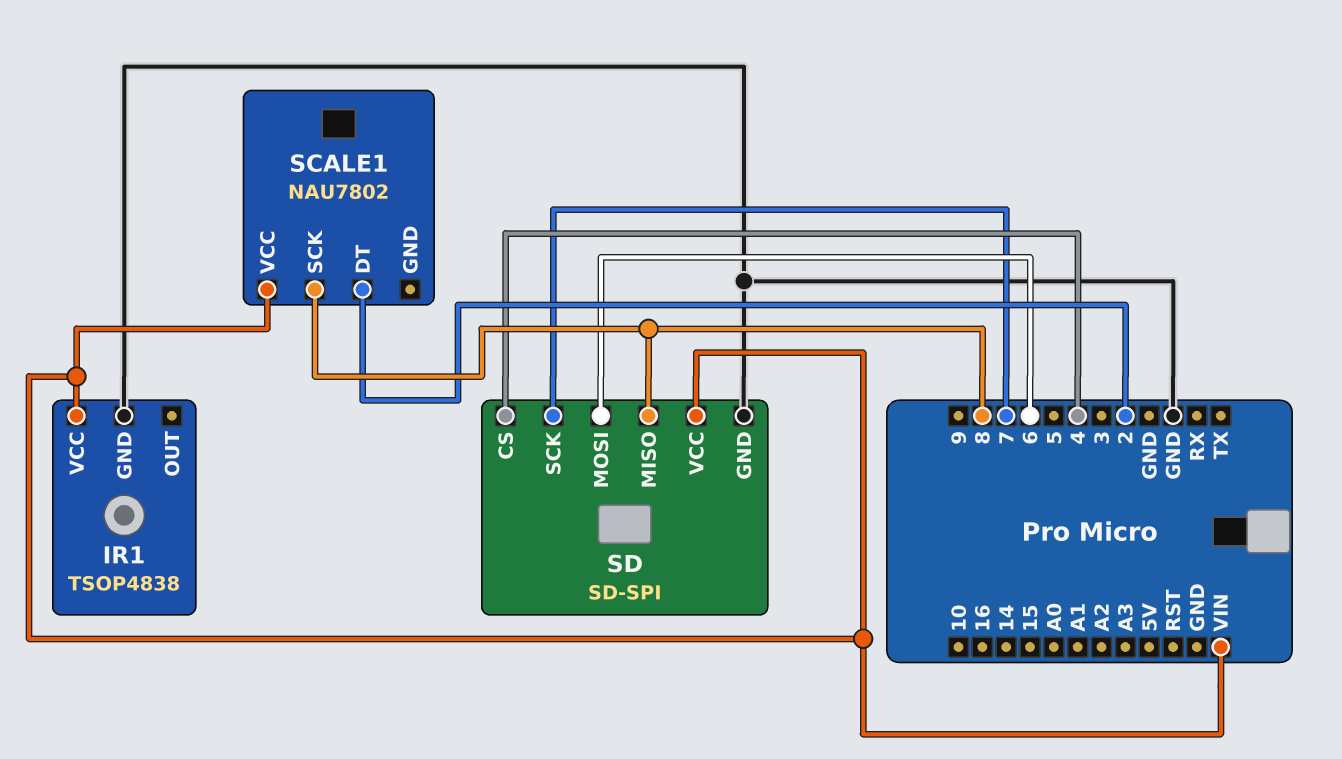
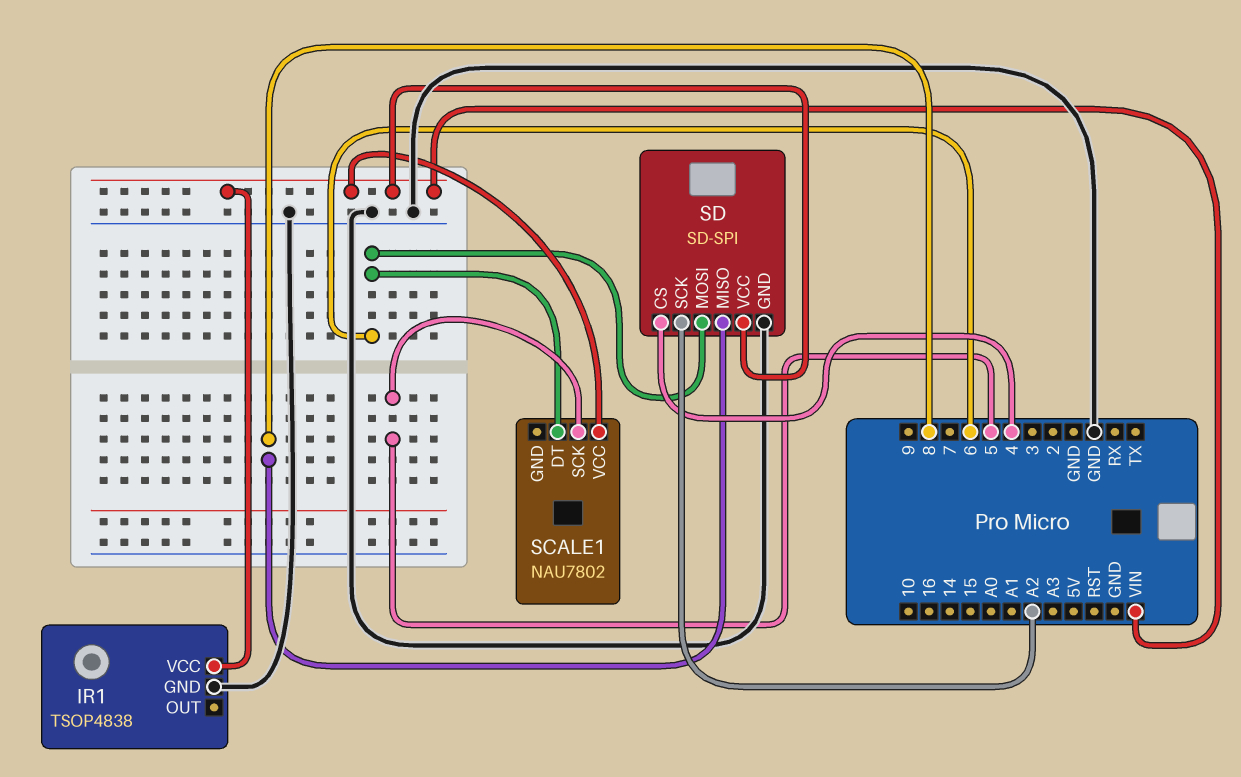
SCALE1 pin DT: 2 -> 6
SCALE1 pin SCK: 8 -> 5
SD pin SCK: 7 -> A2

